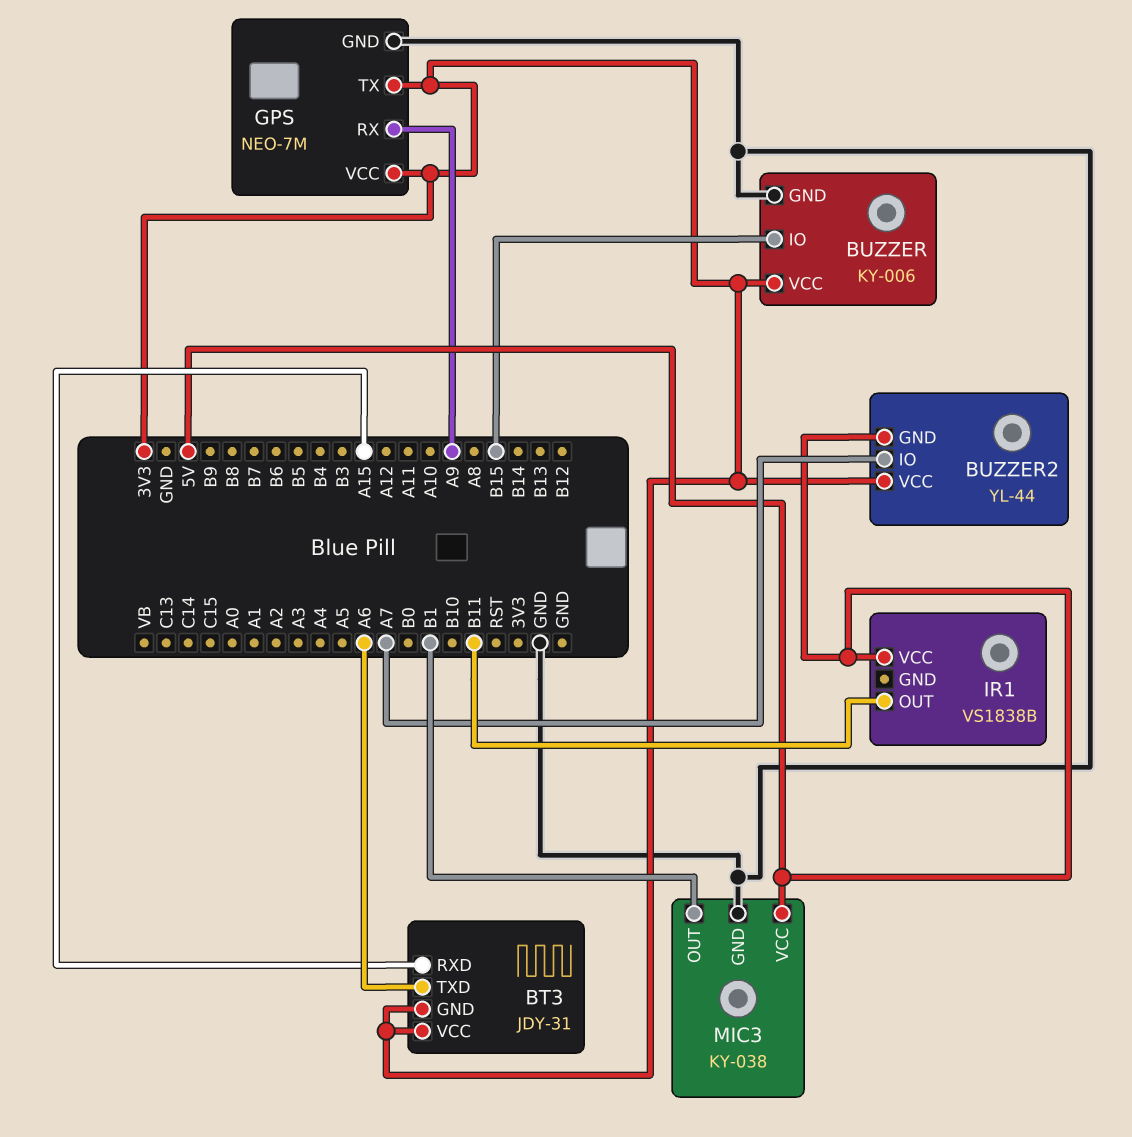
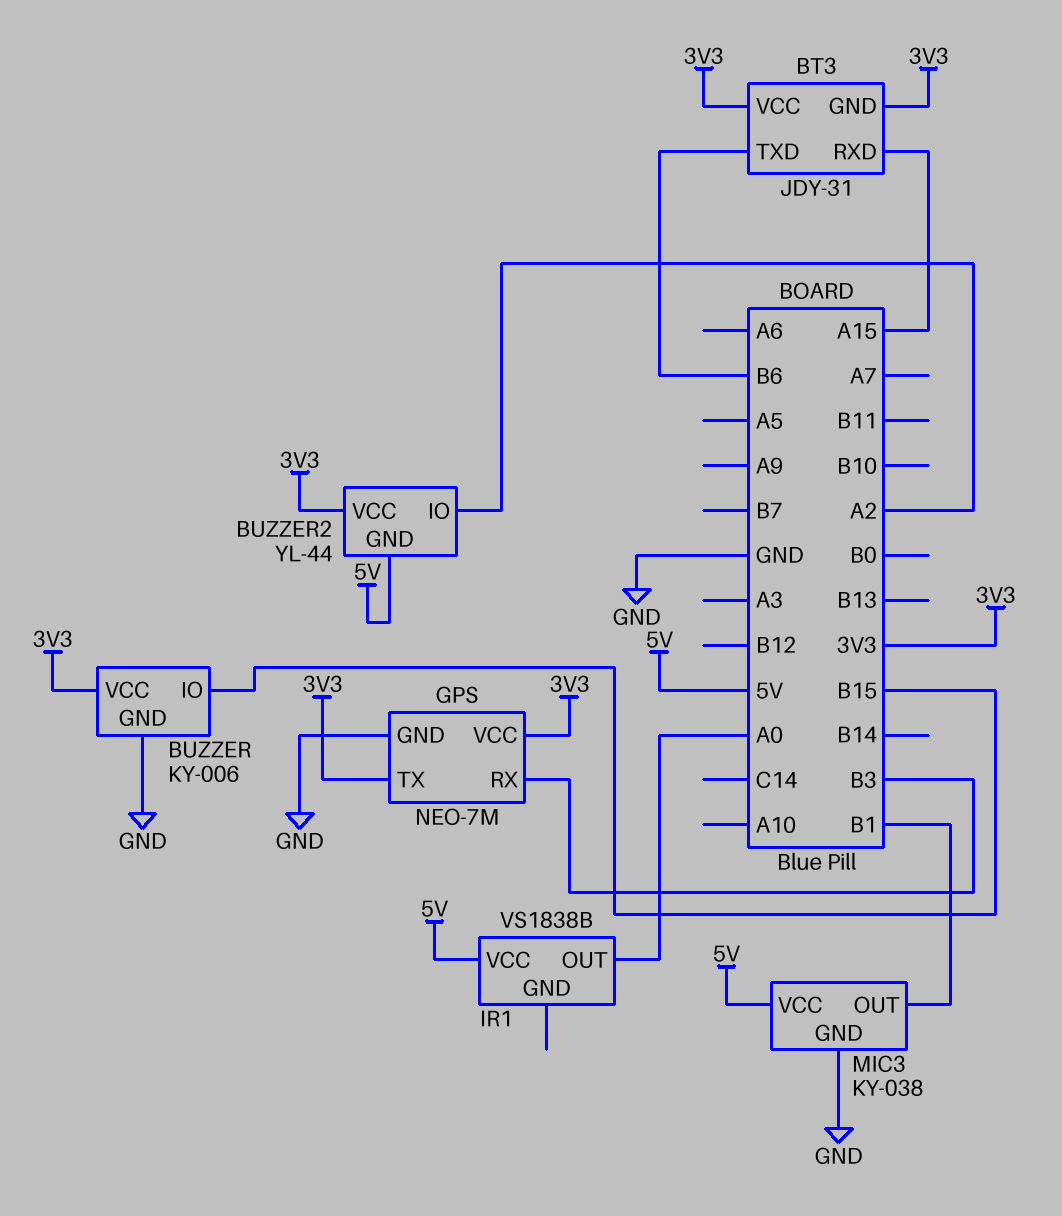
BT3 pin TXD: A6 -> B6
BUZZER2 pin IO: A7 -> A2
GPS pin RX: A9 -> B3
IR1 pin OUT: B11 -> A0

